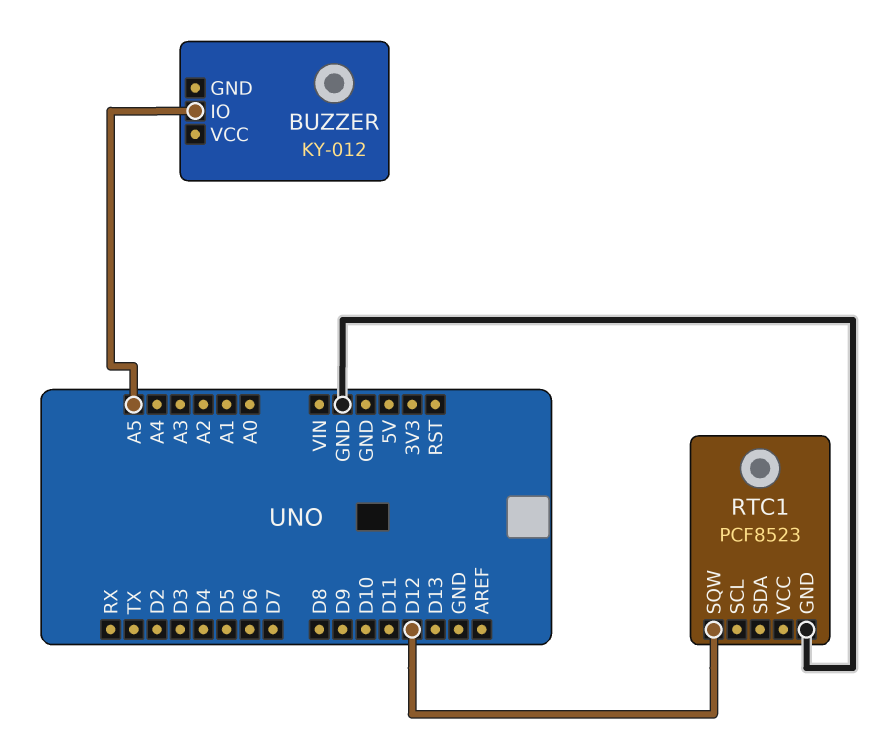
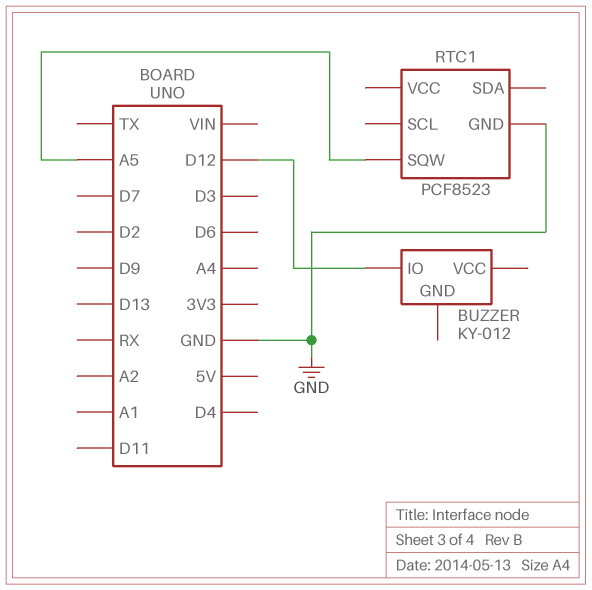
BUZZER pin IO: A5 -> D12
RTC1 pin SQW: D12 -> A5

